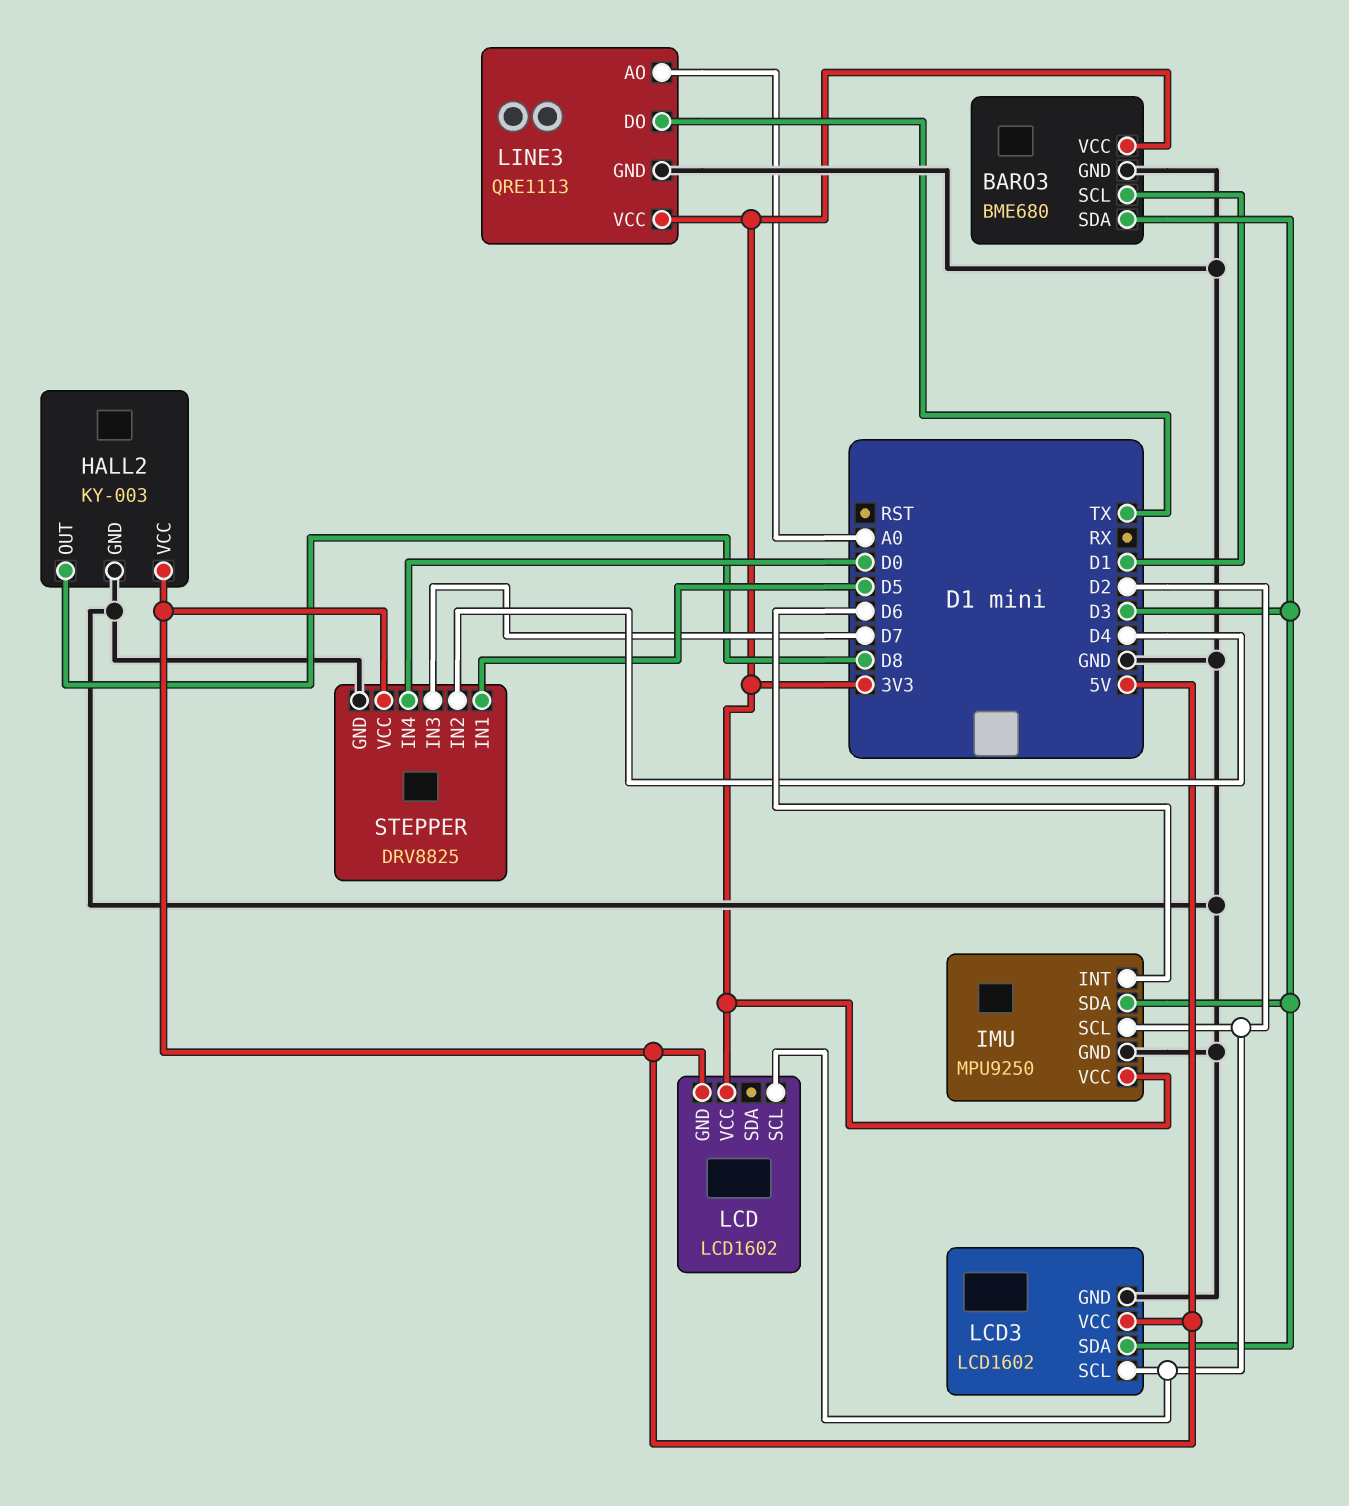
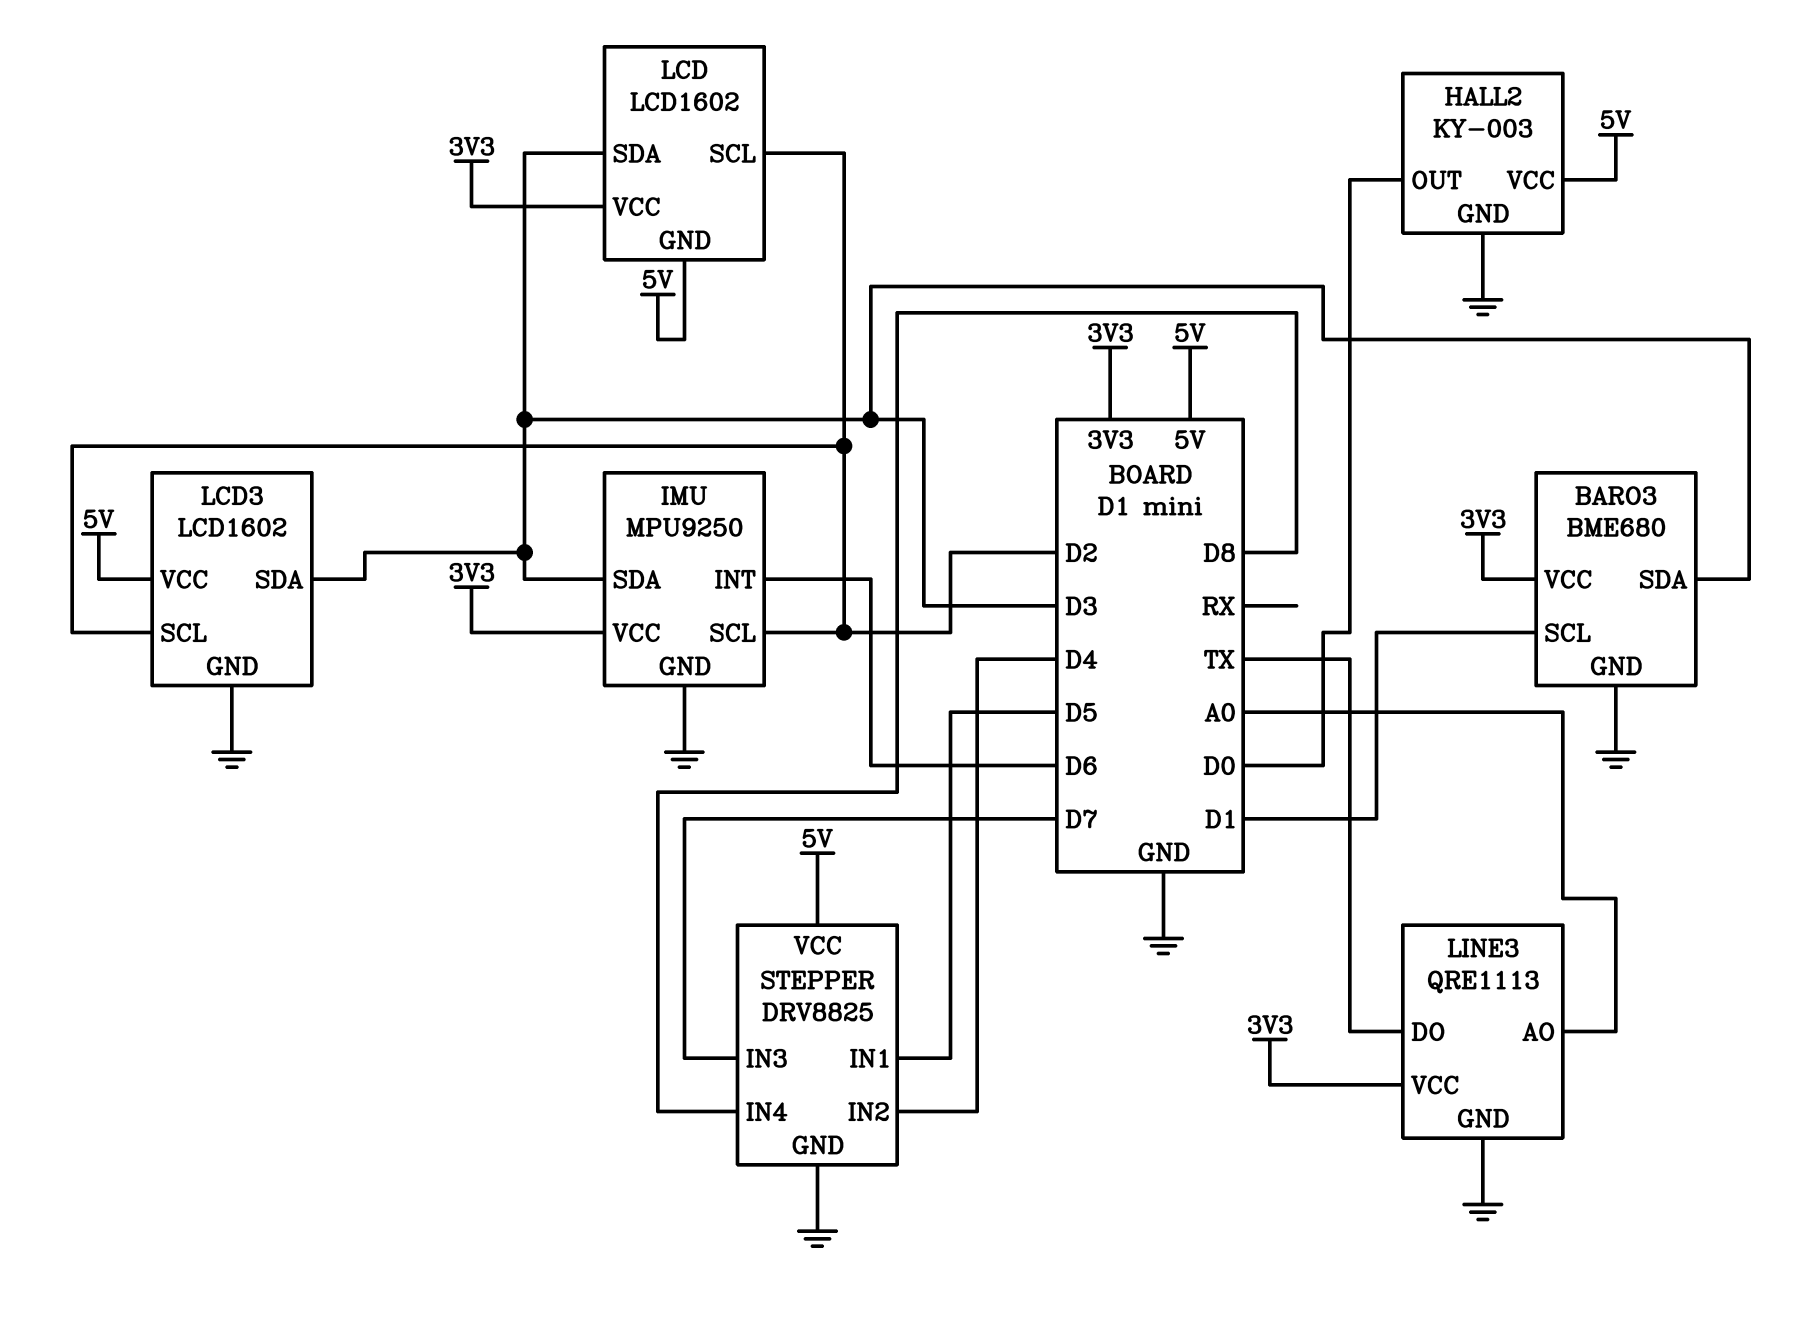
HALL2 pin OUT: D8 -> D0
LCD pin SDA: none -> D3
STEPPER pin IN4: D0 -> D8

